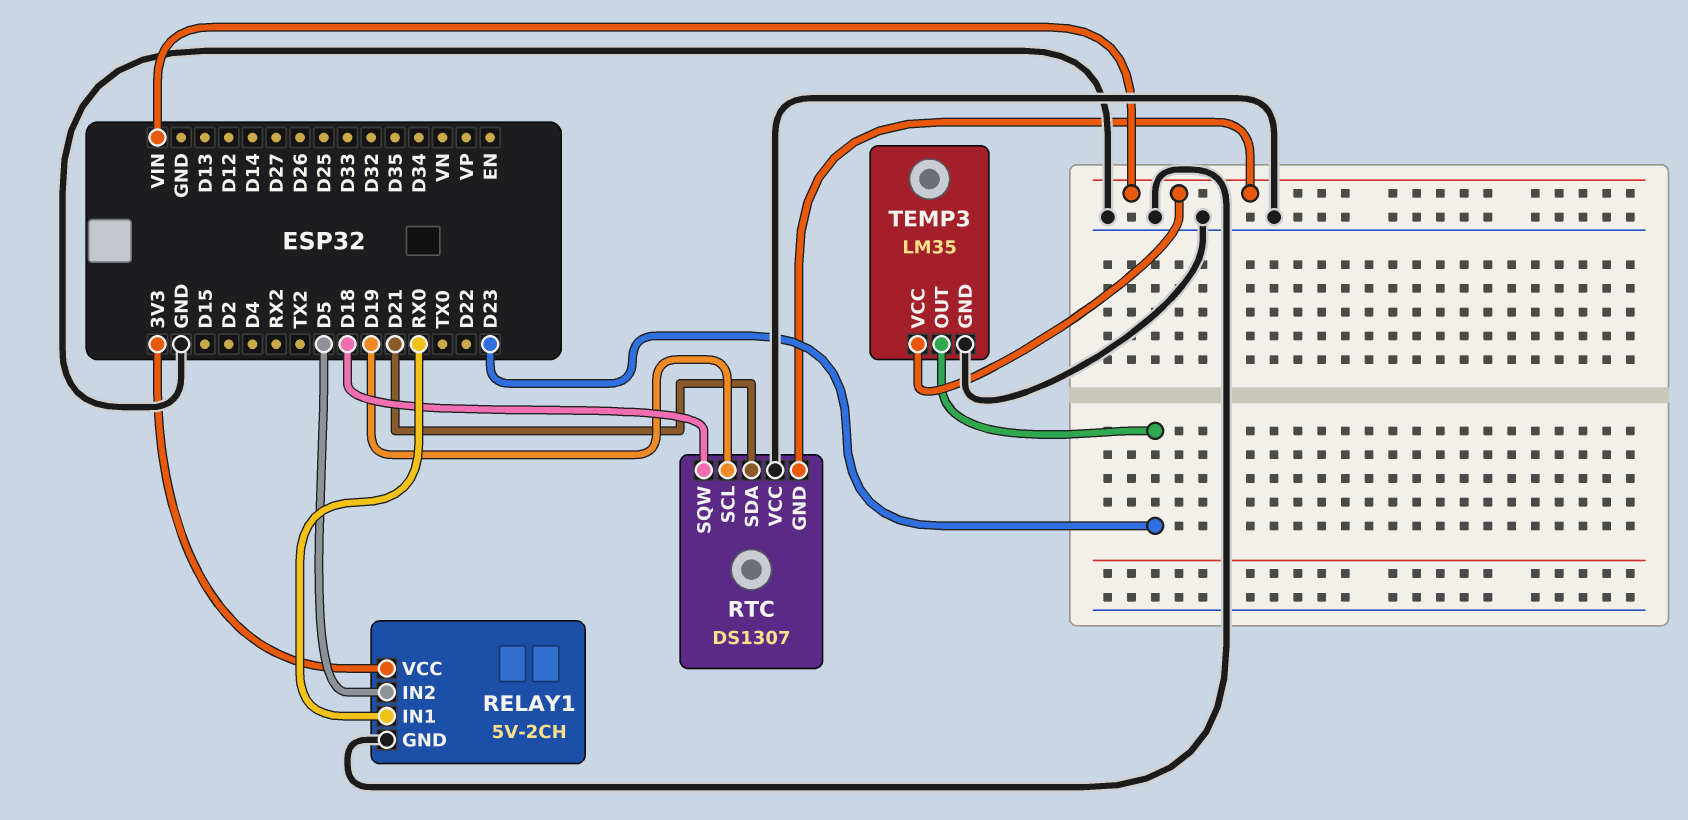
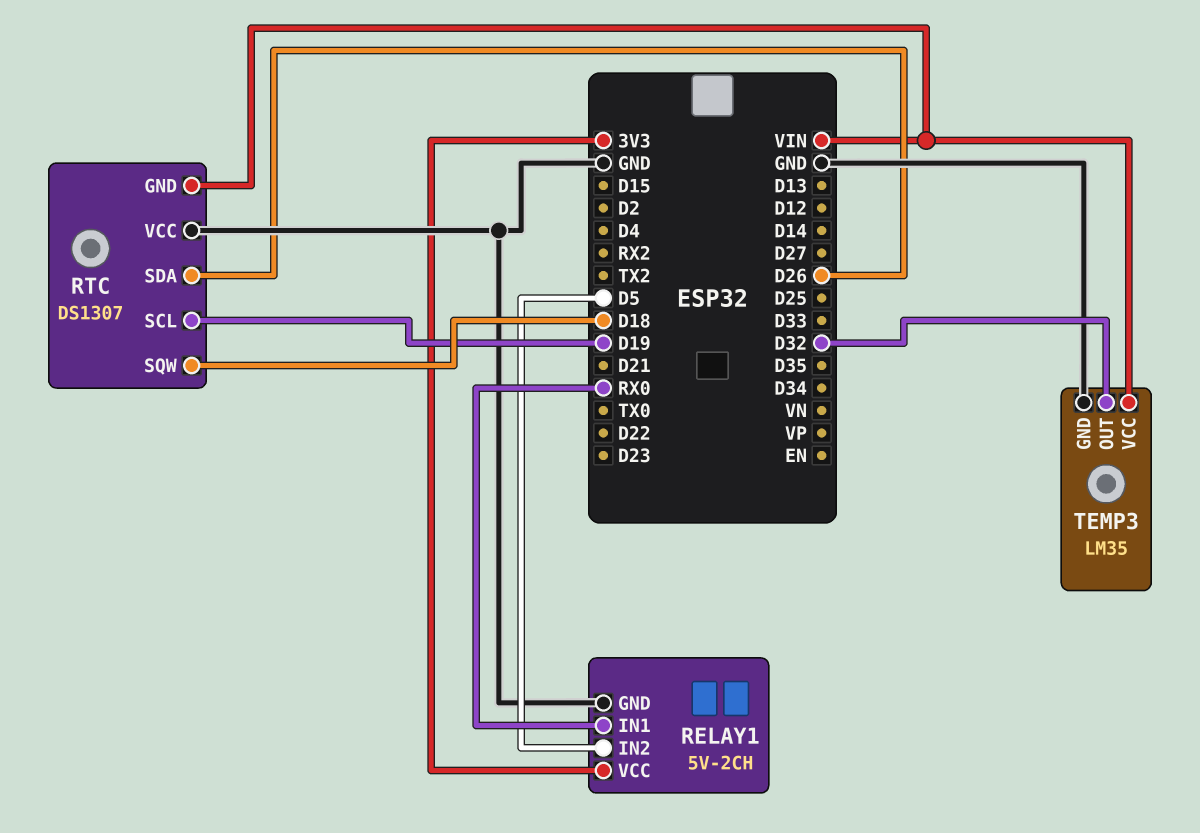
RTC pin SDA: D21 -> D26
TEMP3 pin OUT: D23 -> D32

